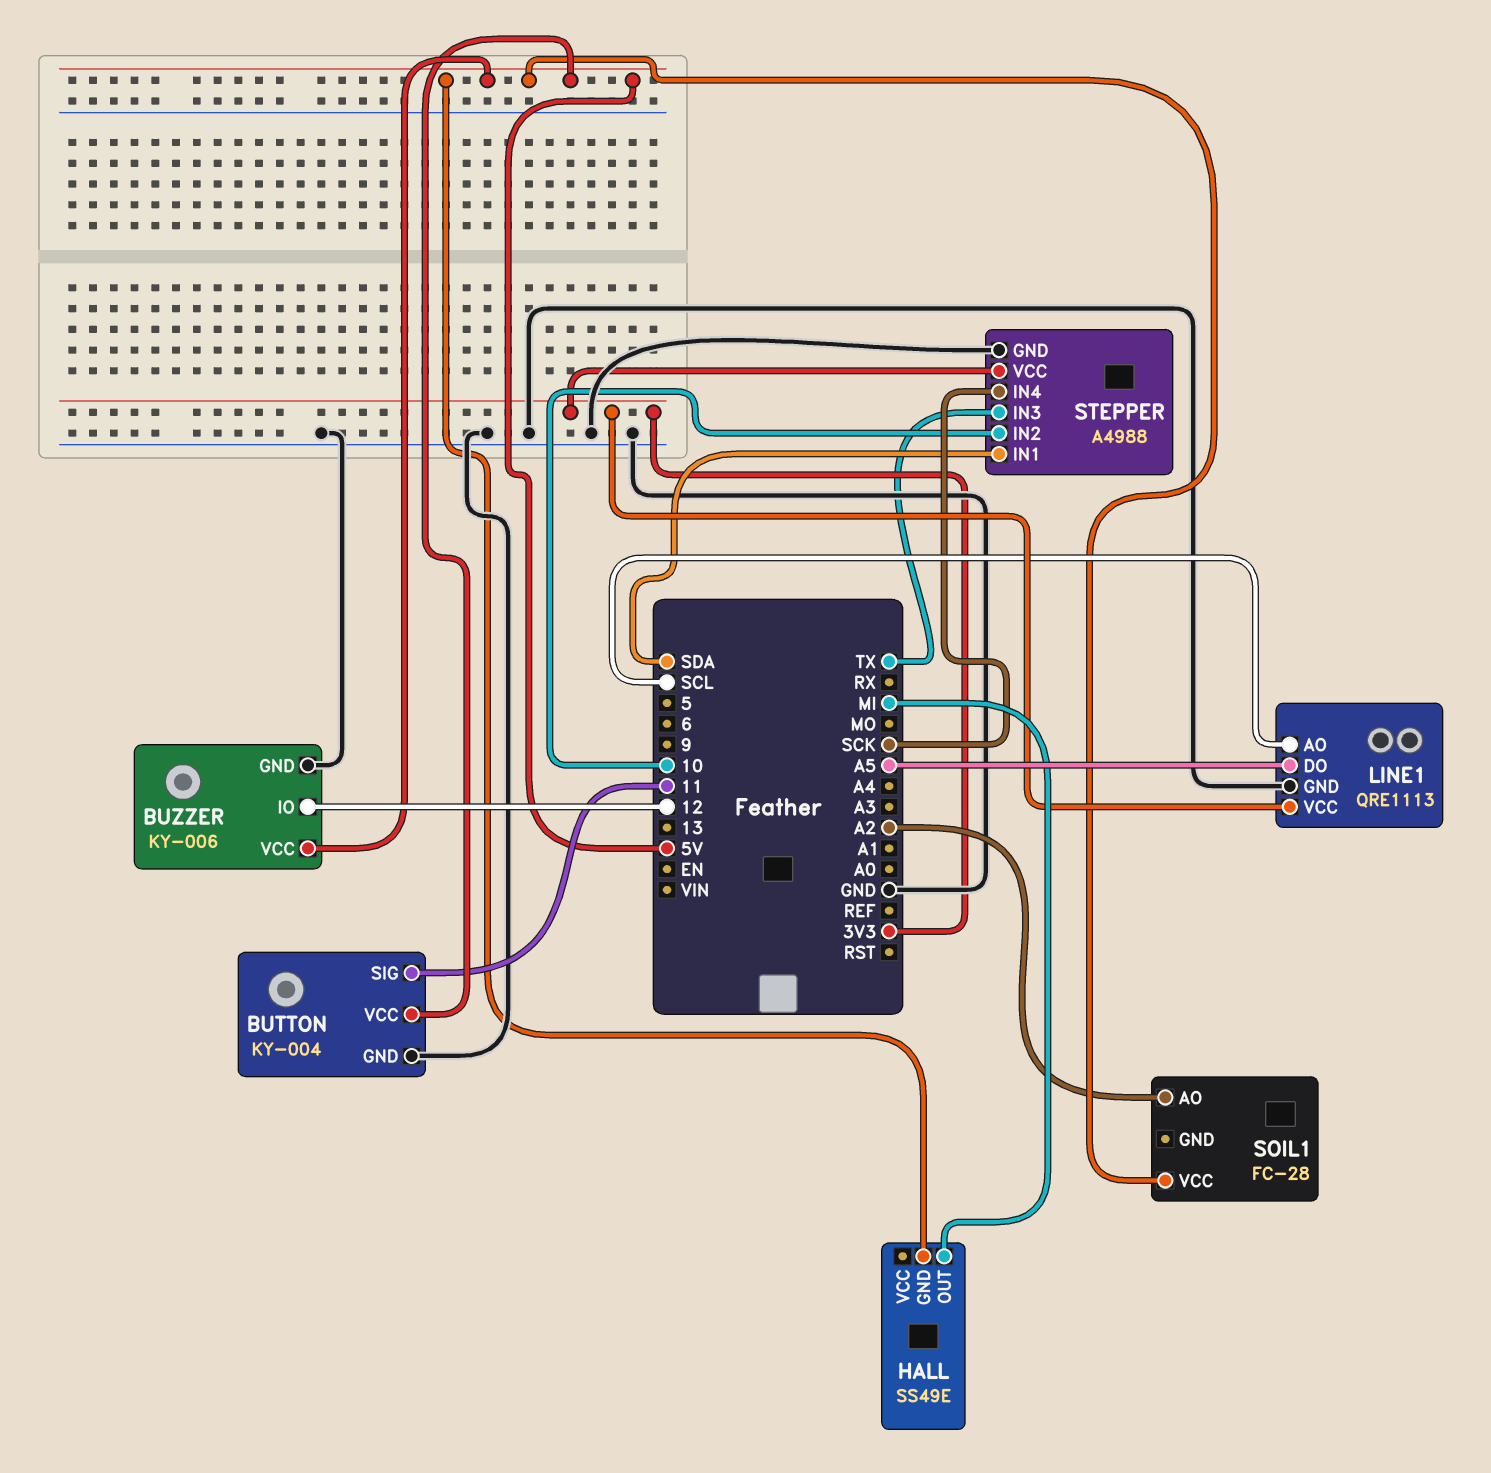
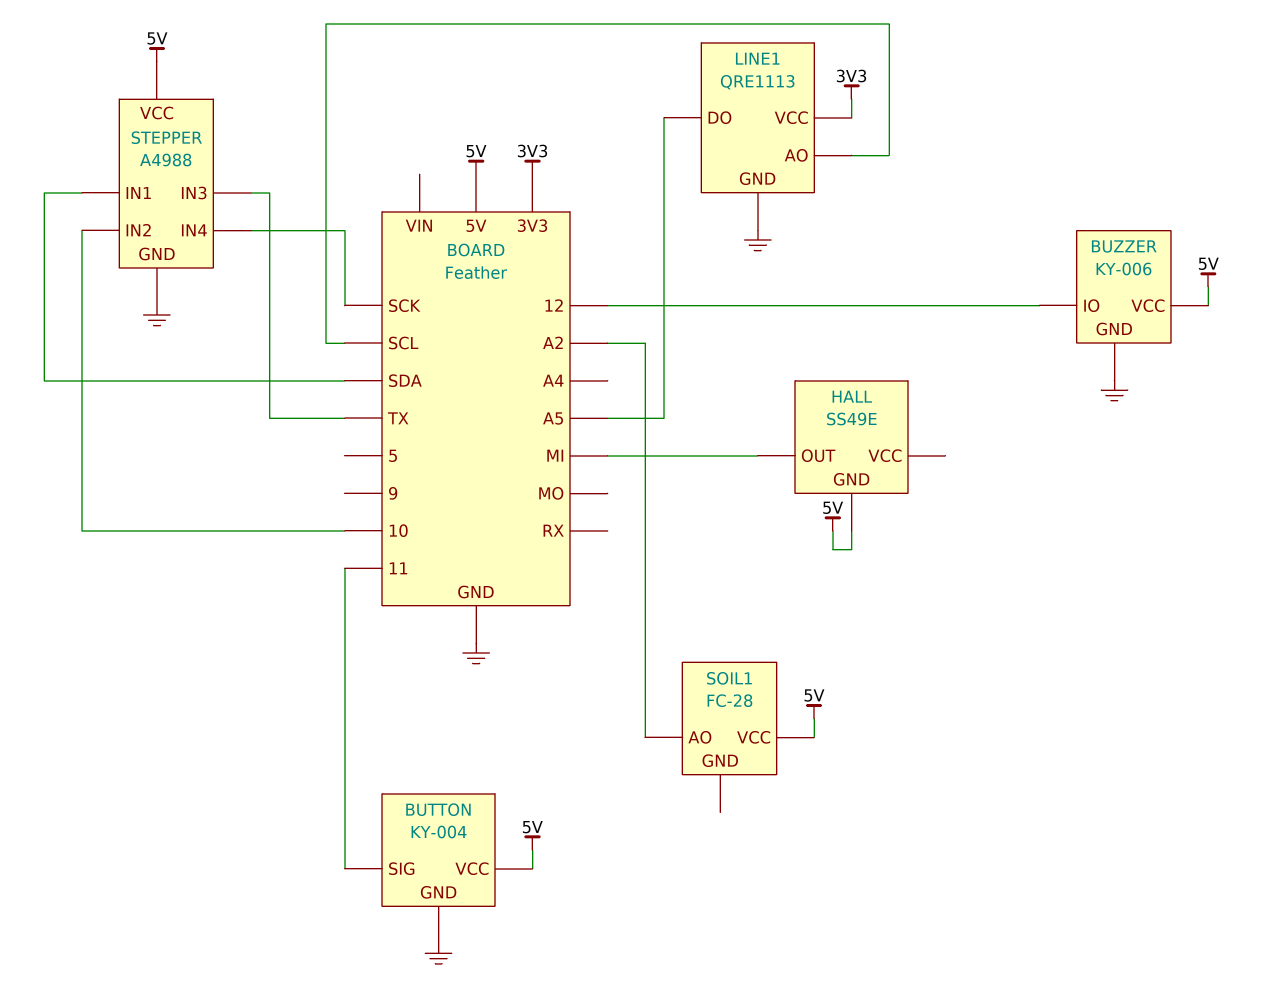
STEPPER pin VCC: 3V3 -> 5V

